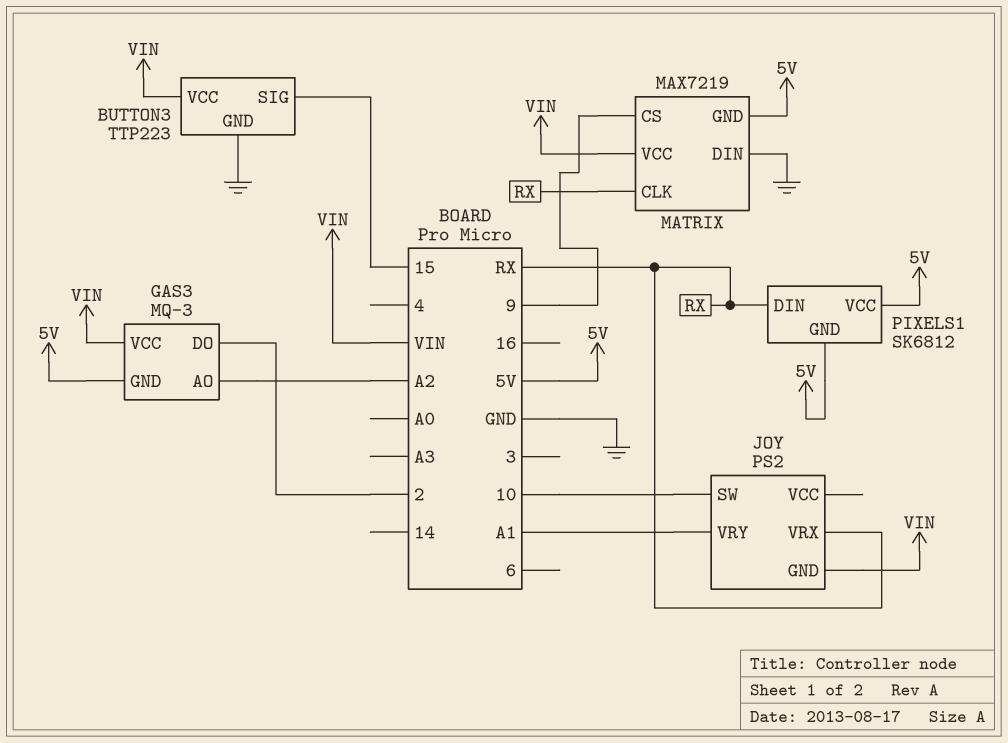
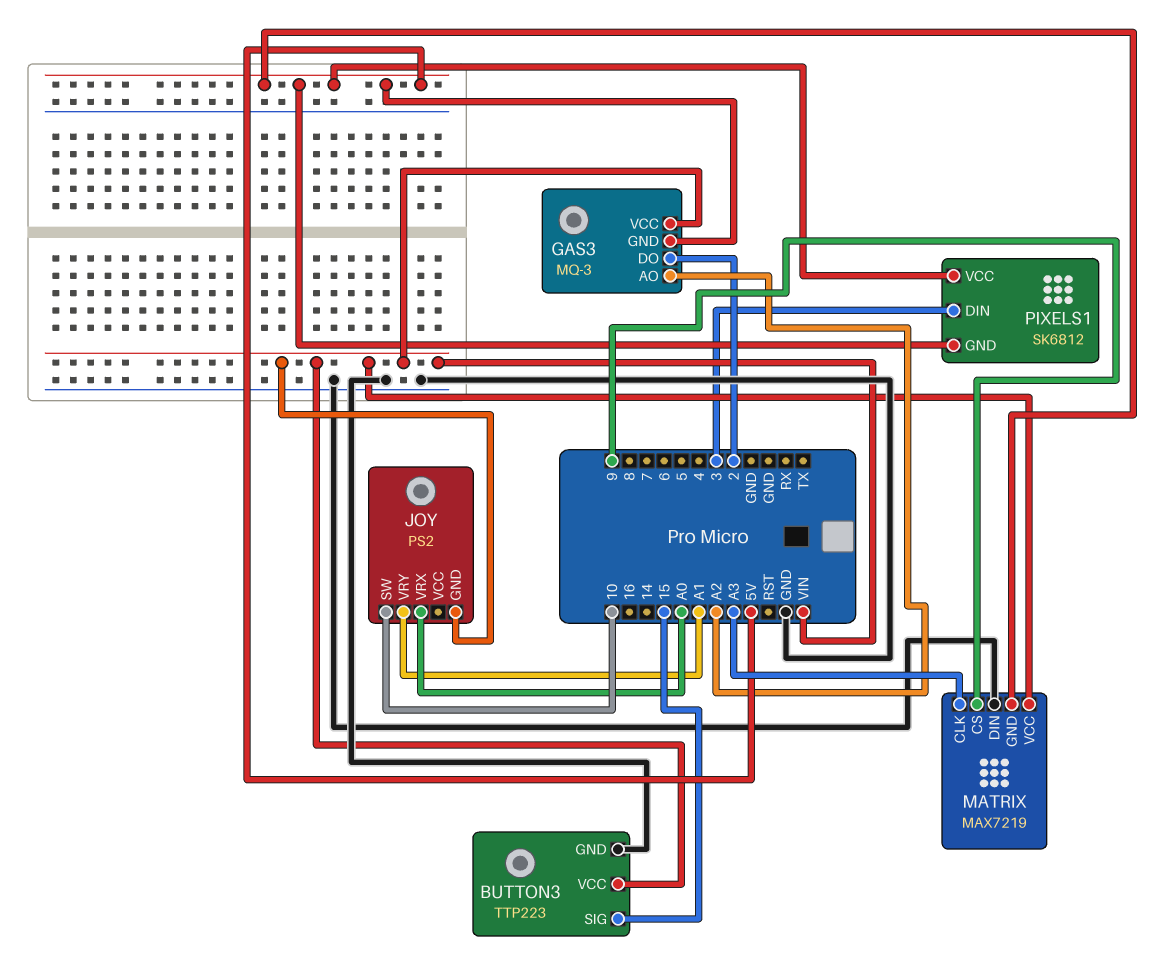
JOY pin VRX: RX -> A0
MATRIX pin CLK: RX -> A3
PIXELS1 pin DIN: RX -> 3

